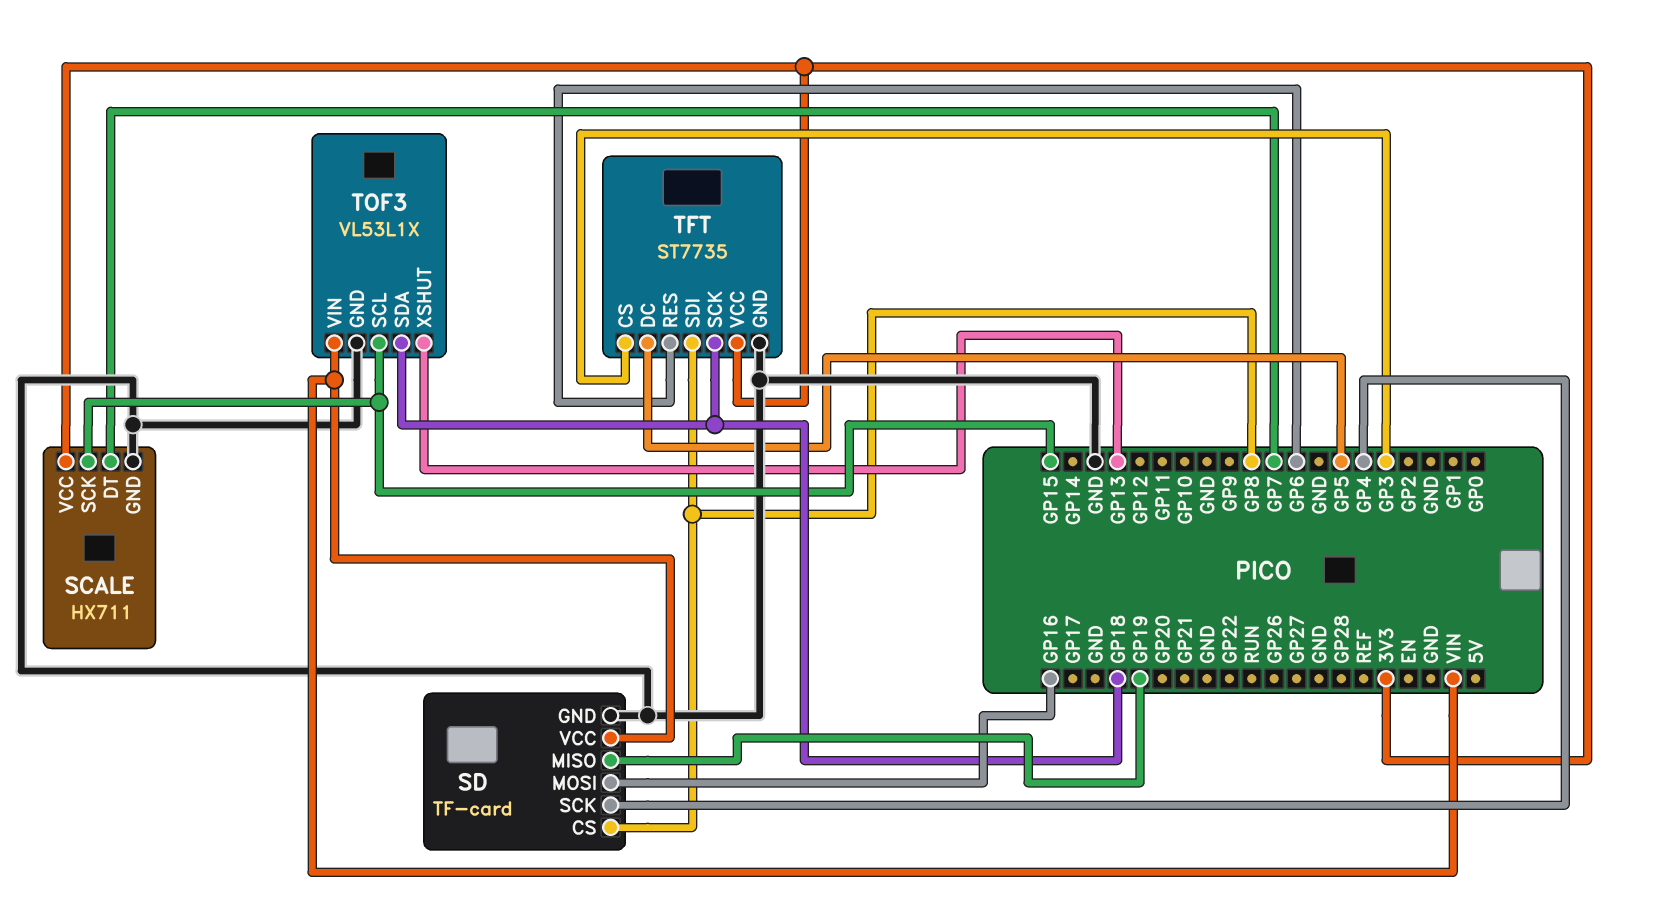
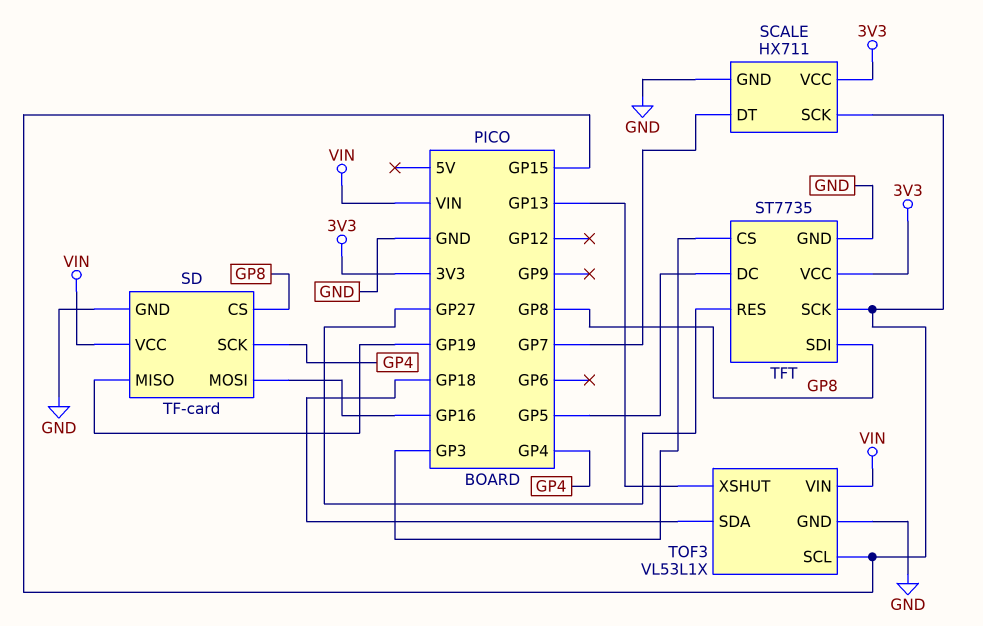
TFT pin RES: GP6 -> GP27
TFT pin SCK: GP18 -> GP15

